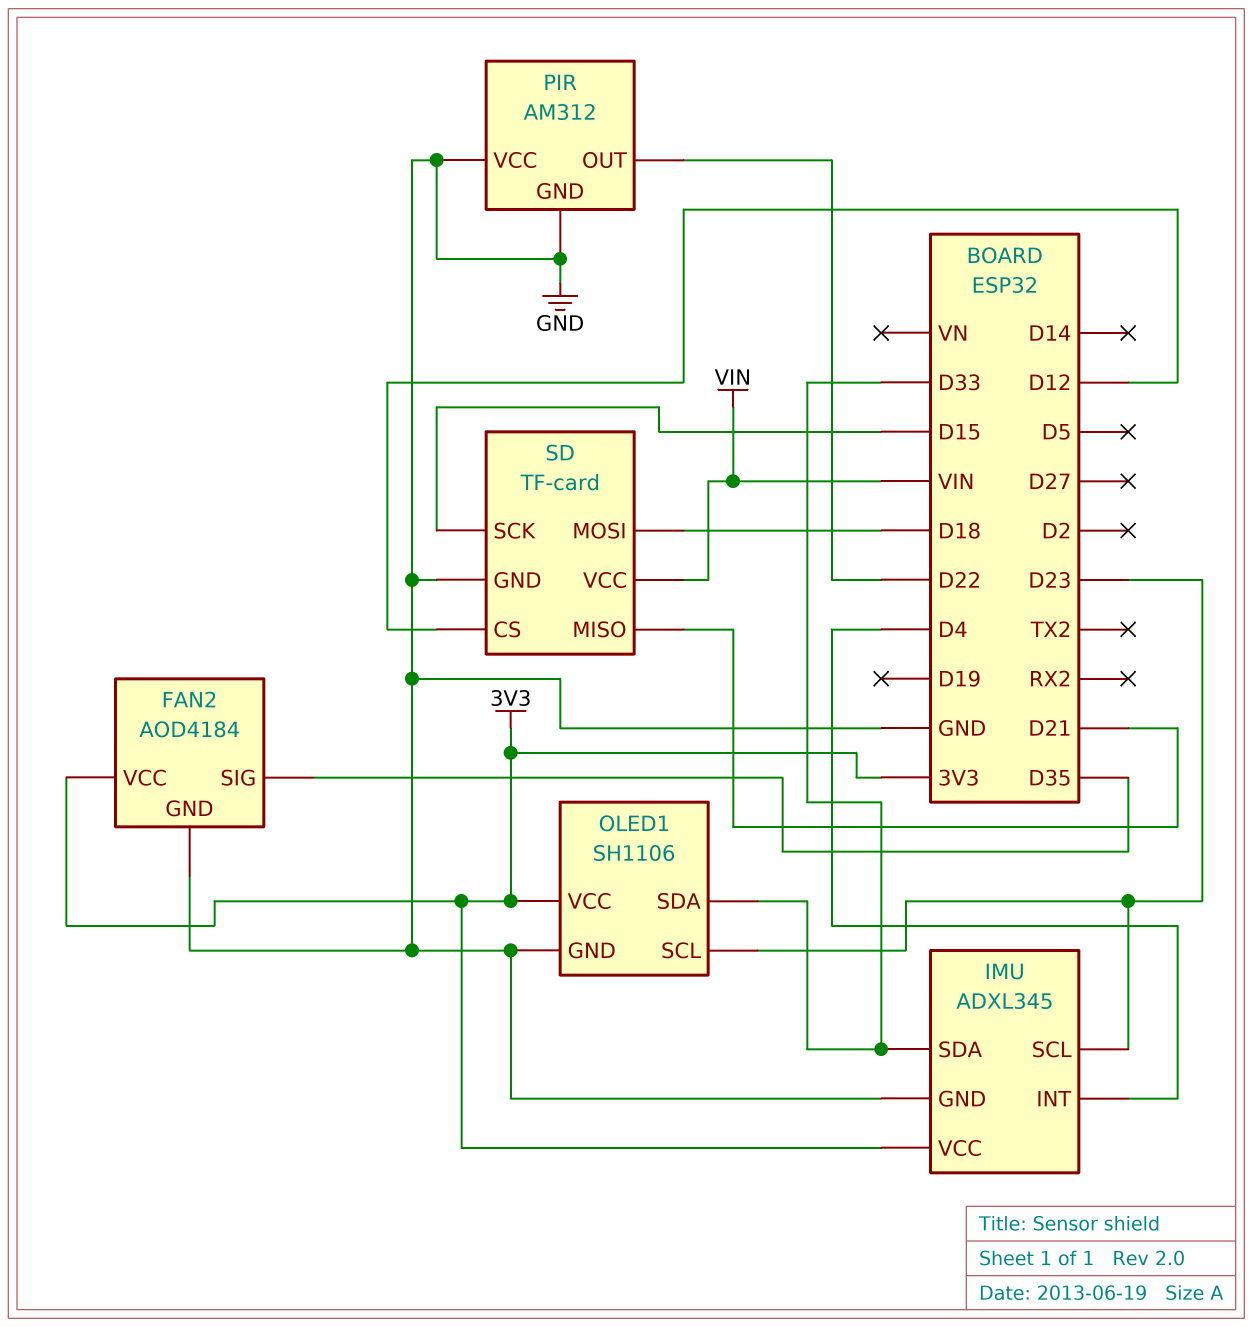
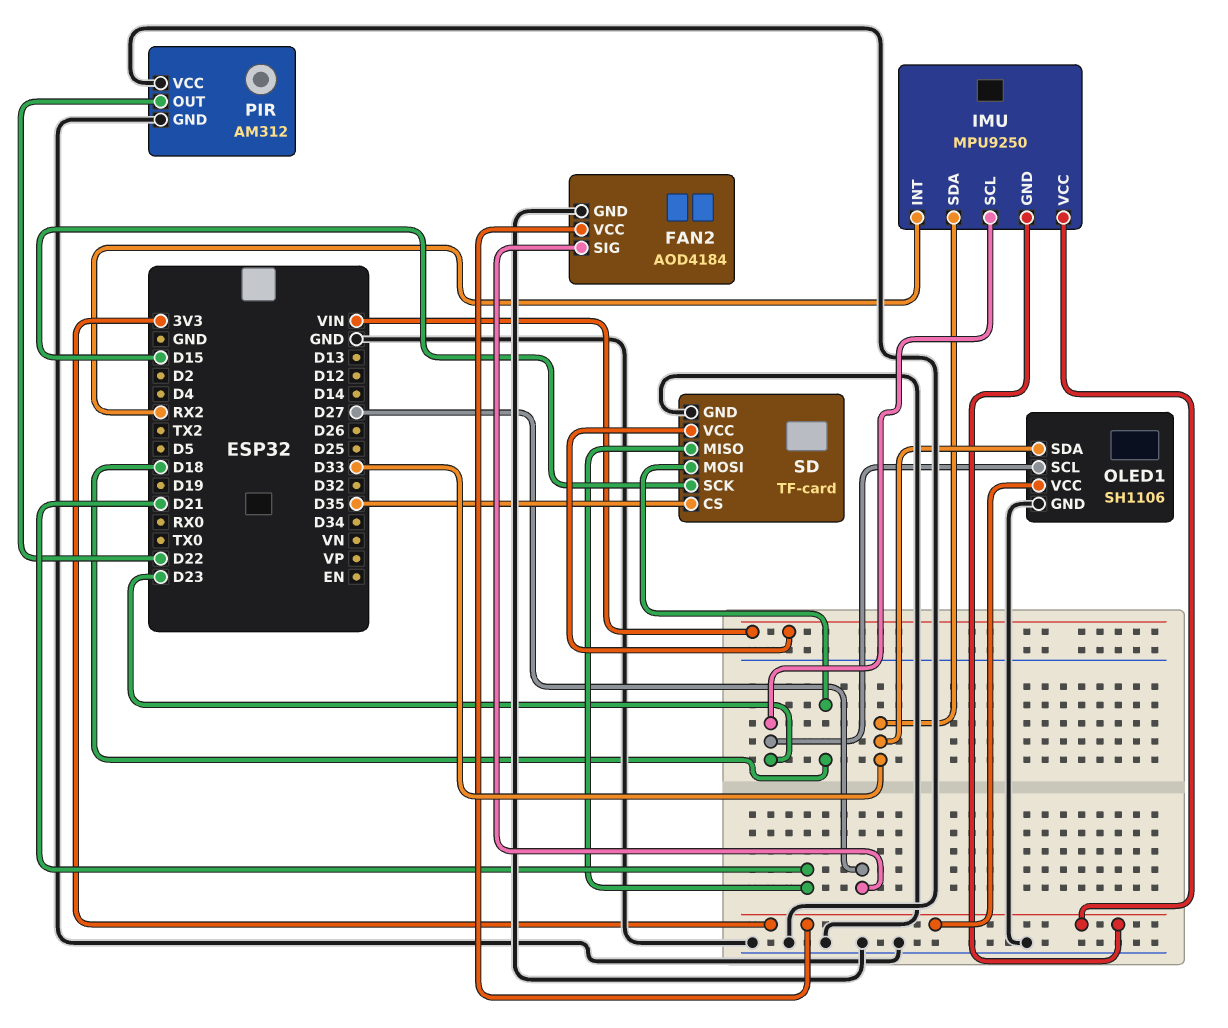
FAN2 pin SIG: D35 -> D27
IMU: ADXL345 -> MPU9250
IMU pin GND: GND -> 3V3
IMU pin INT: D4 -> RX2
SD pin CS: D12 -> D35

